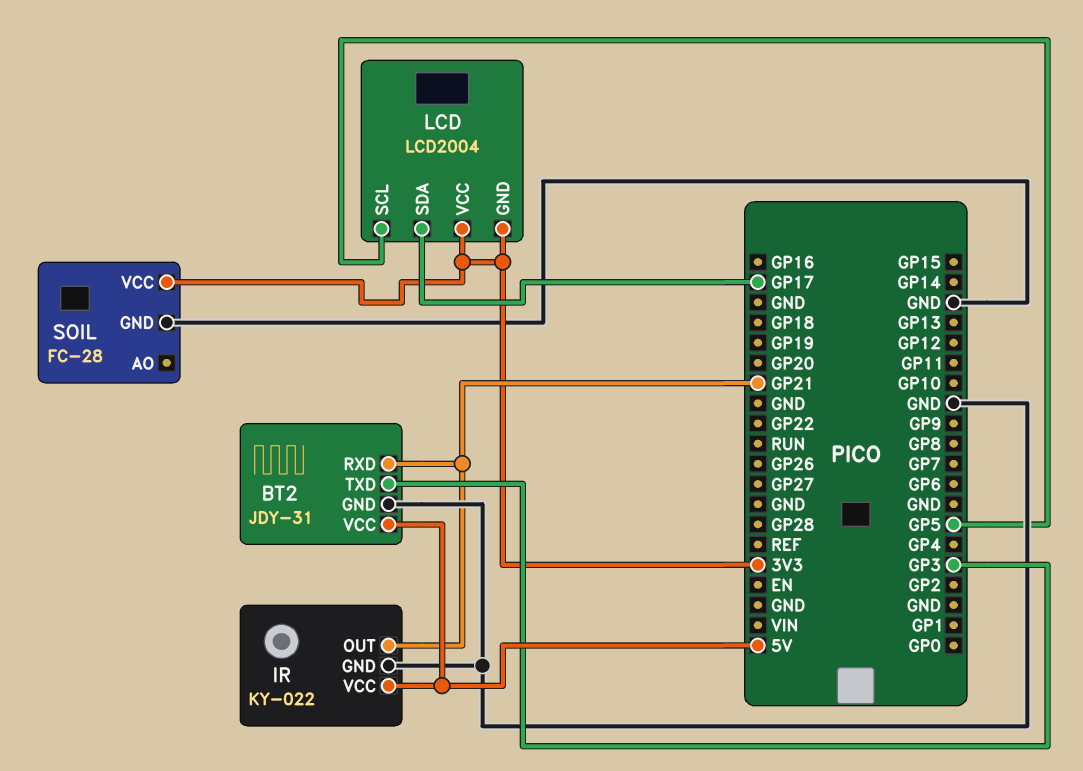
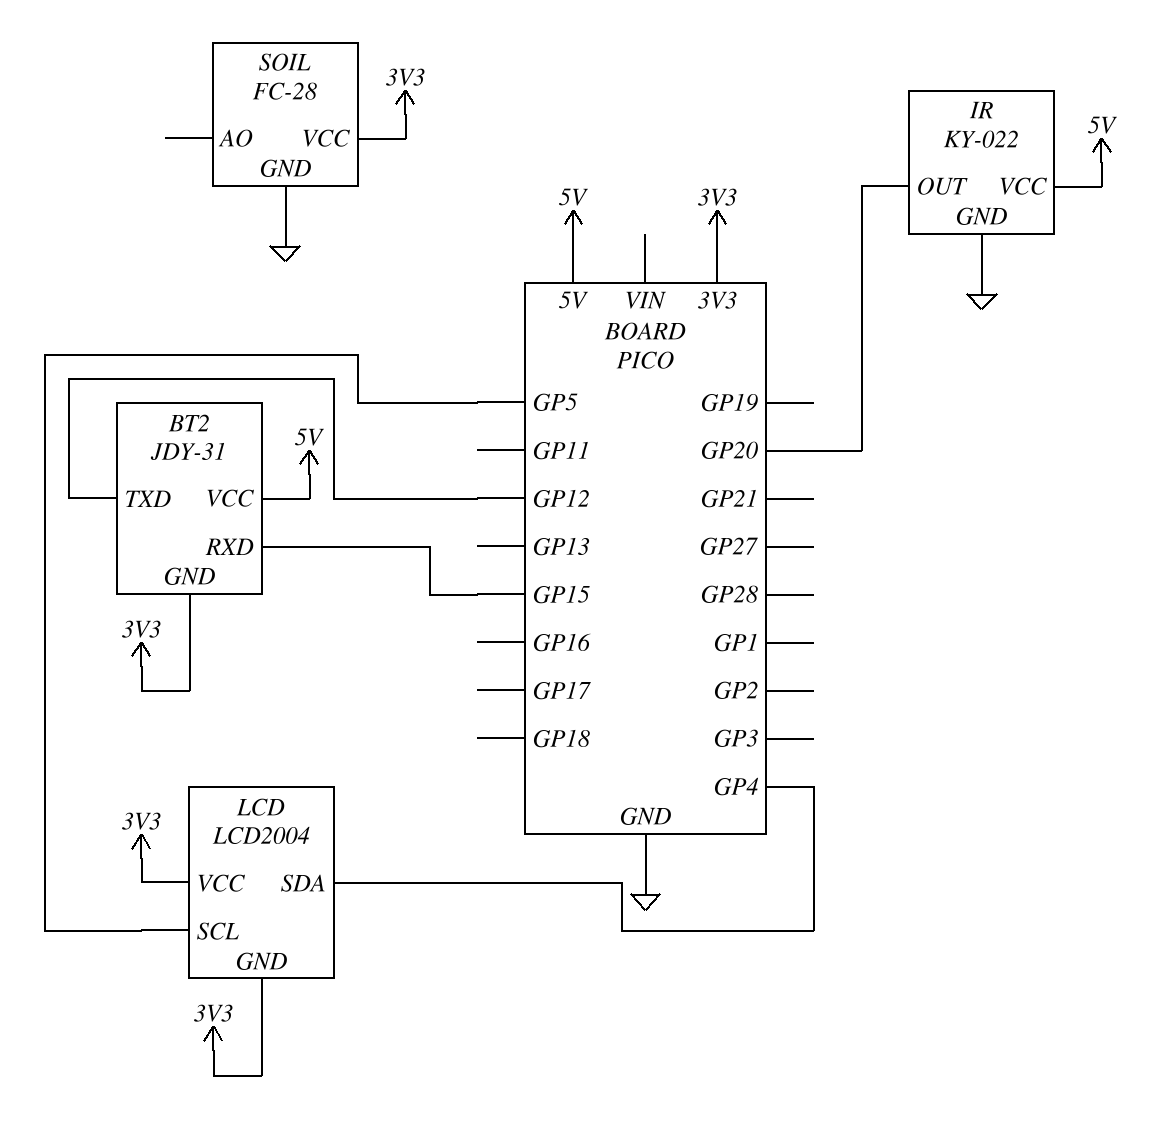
BT2 pin GND: GND -> 3V3
BT2 pin RXD: GP21 -> GP15
BT2 pin TXD: GP3 -> GP12
IR pin OUT: GP21 -> GP20
LCD pin SDA: GP17 -> GP4

